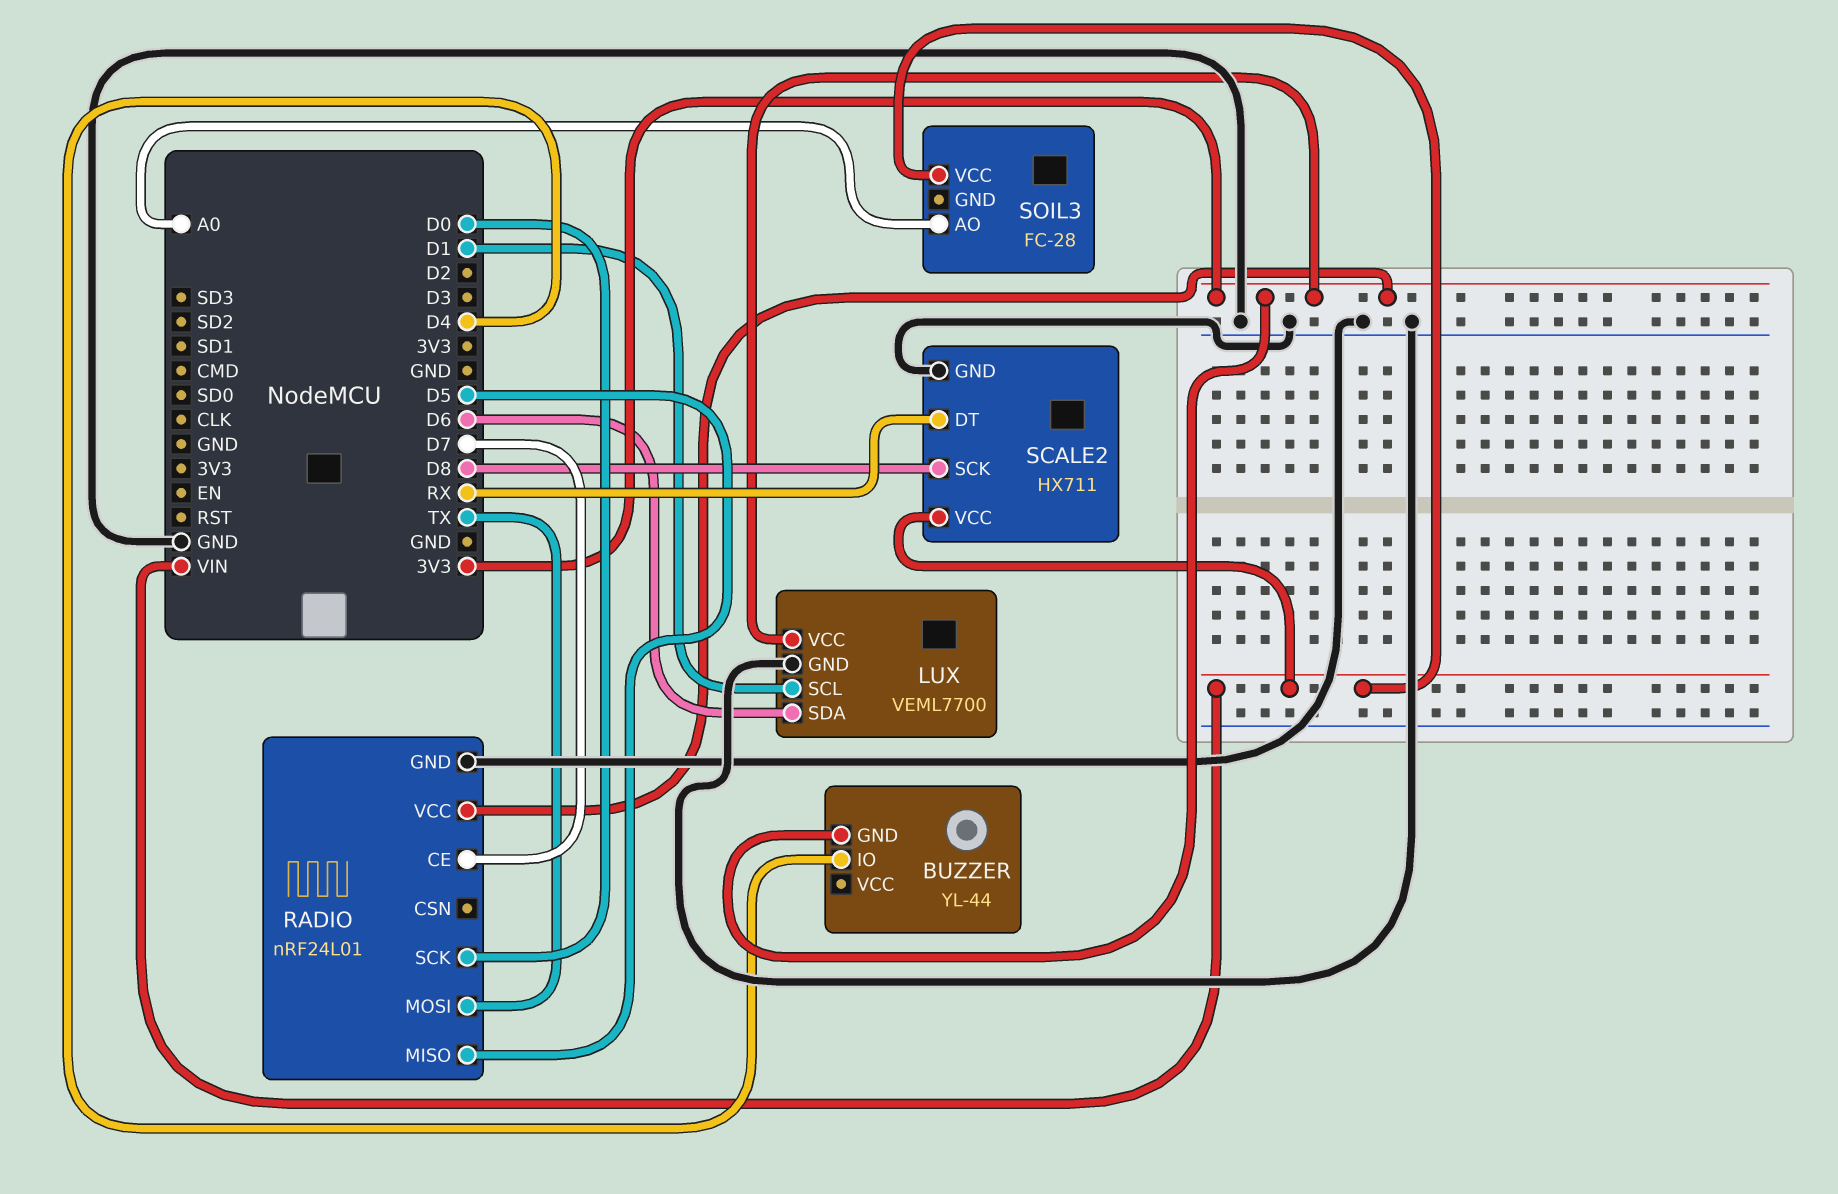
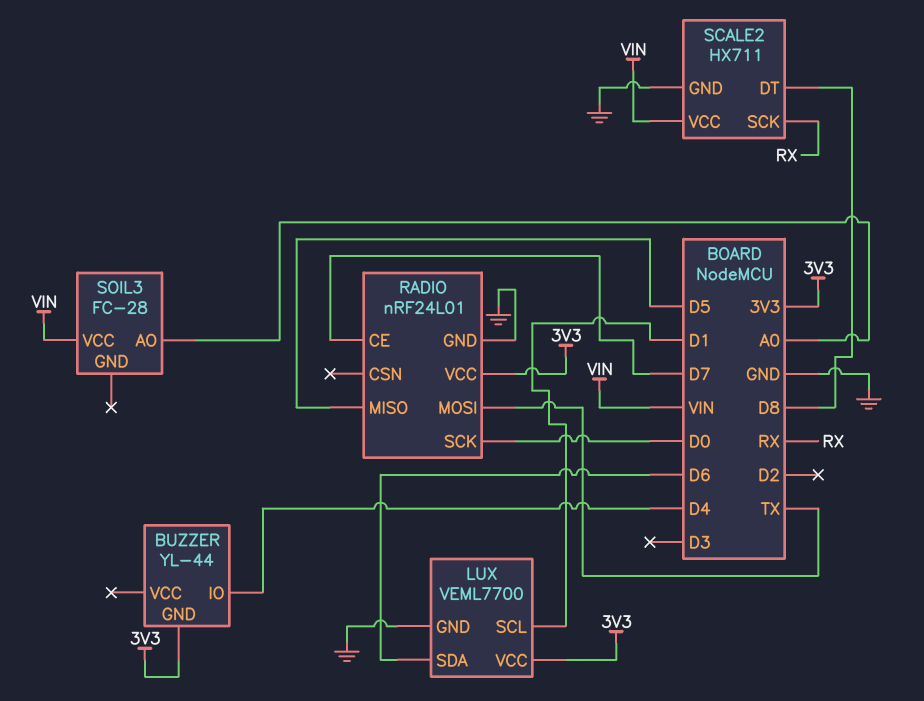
SCALE2 pin DT: RX -> D8
SCALE2 pin SCK: D8 -> RX

